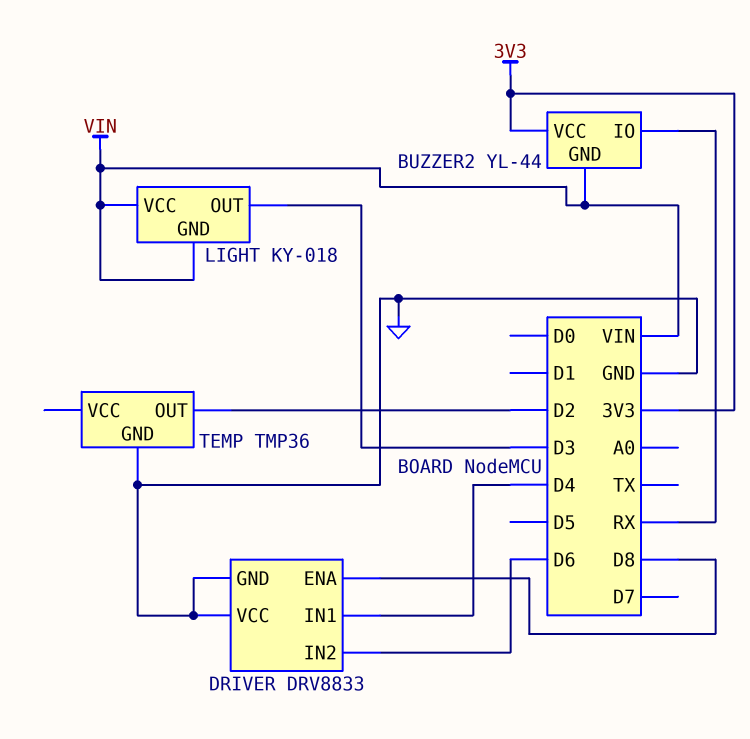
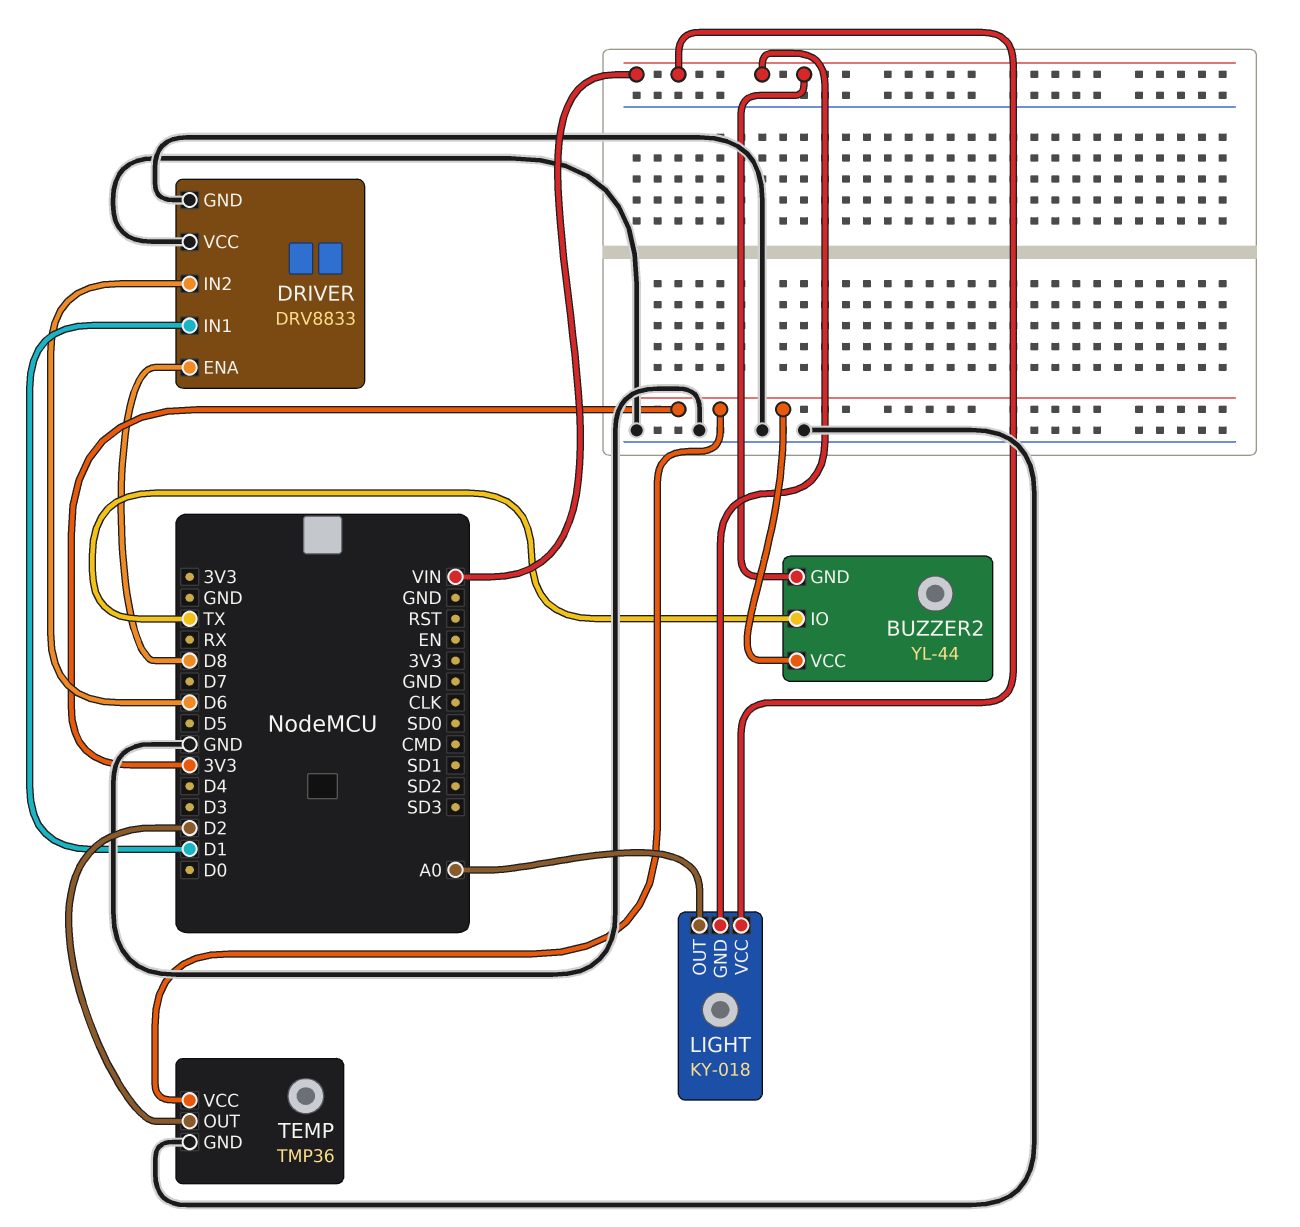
BUZZER2 pin IO: RX -> TX
DRIVER pin IN1: D4 -> D1
LIGHT pin OUT: D3 -> A0
TEMP pin VCC: none -> 3V3

